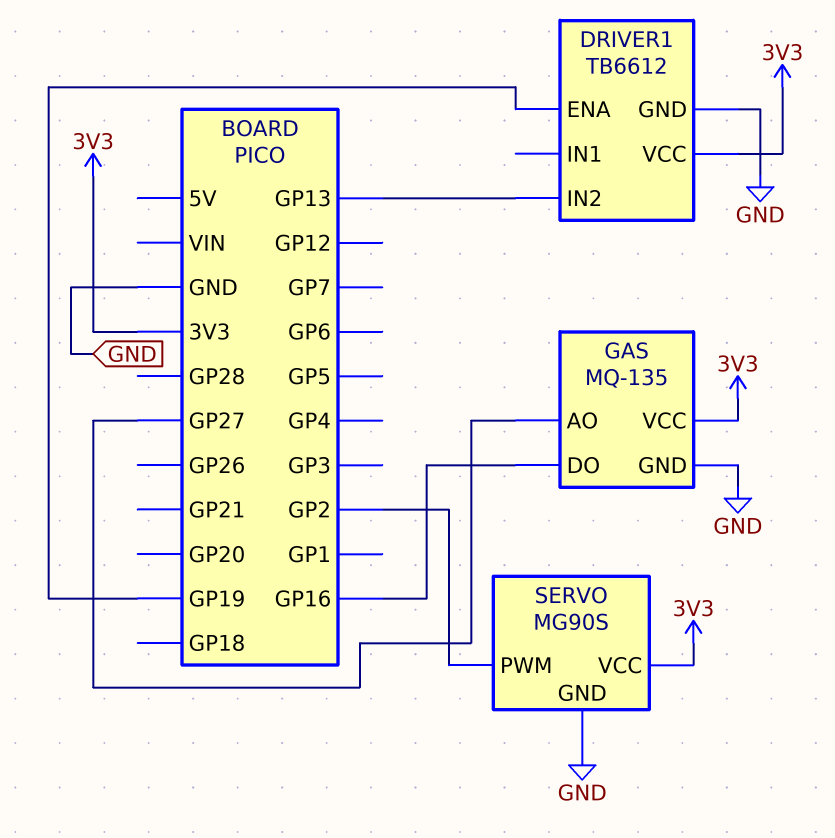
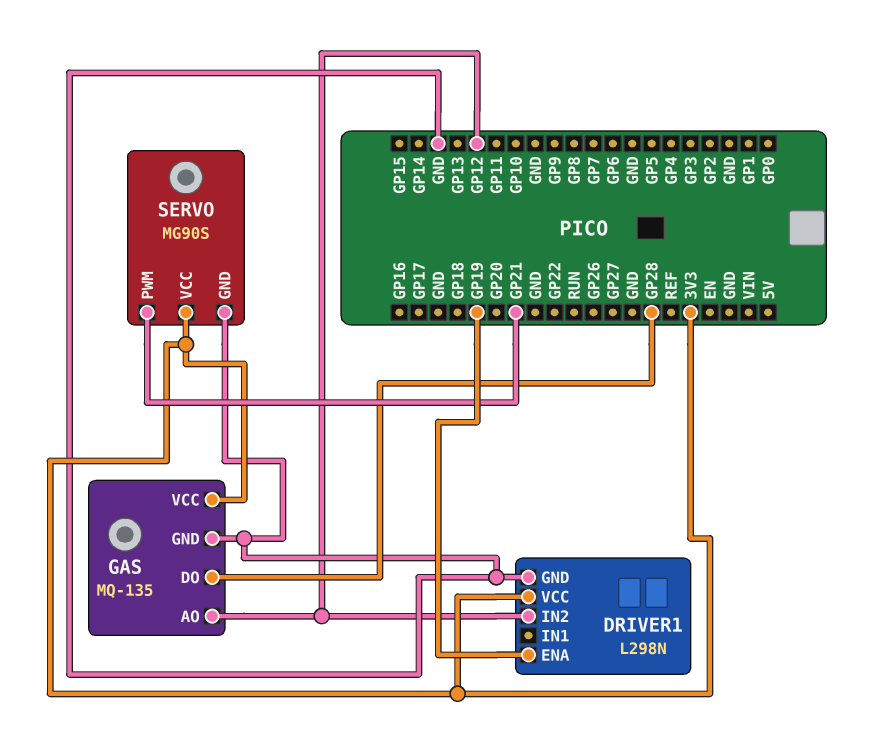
DRIVER1: TB6612 -> L298N
DRIVER1 pin IN2: GP13 -> GP12
GAS pin AO: GP27 -> GP12
GAS pin DO: GP16 -> GP28
SERVO pin PWM: GP2 -> GP21

